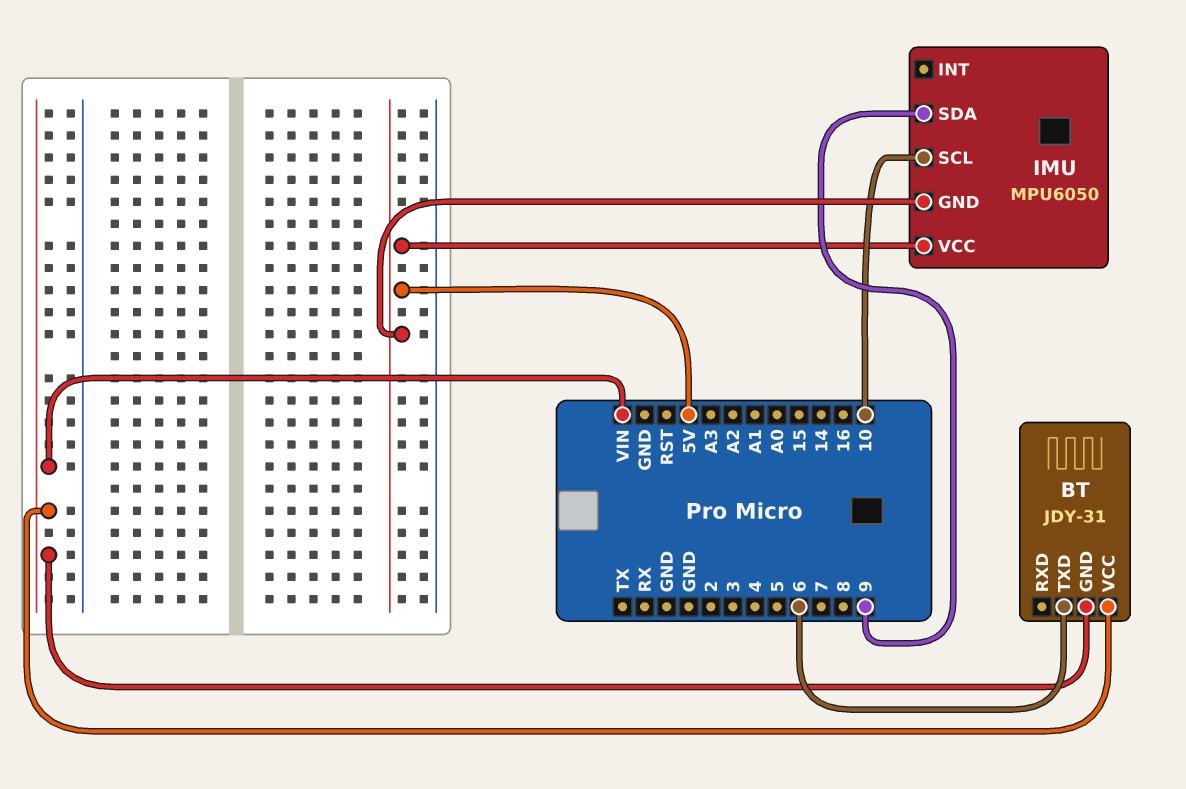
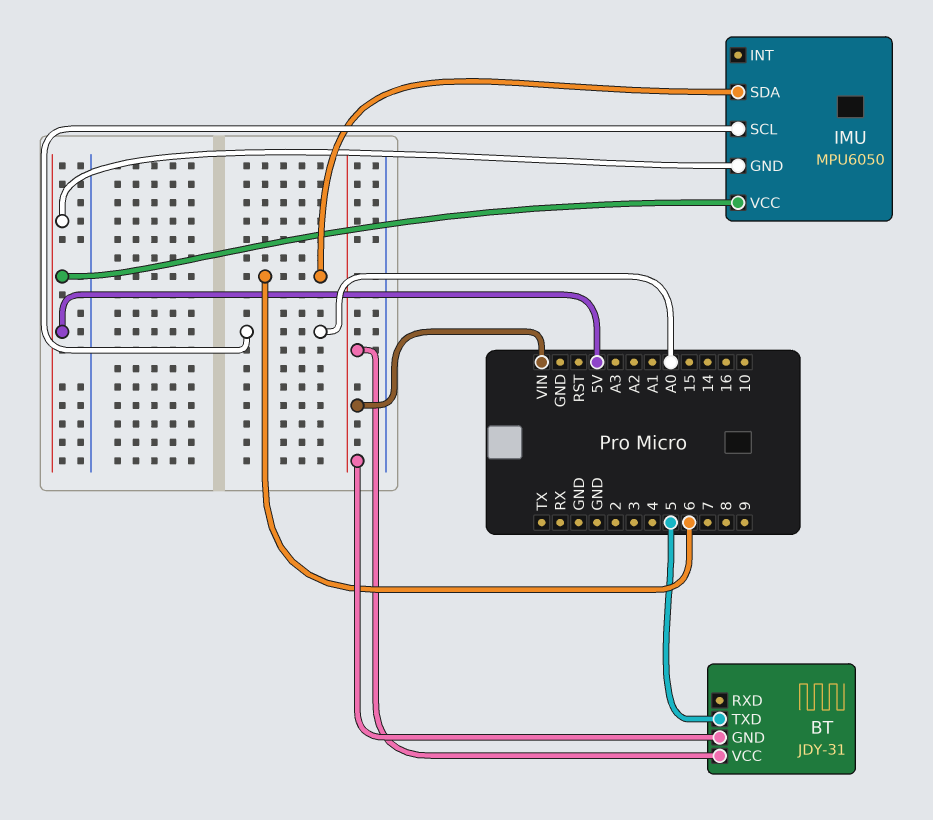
BT pin TXD: 6 -> 5
IMU pin SCL: 10 -> A0
IMU pin SDA: 9 -> 6

